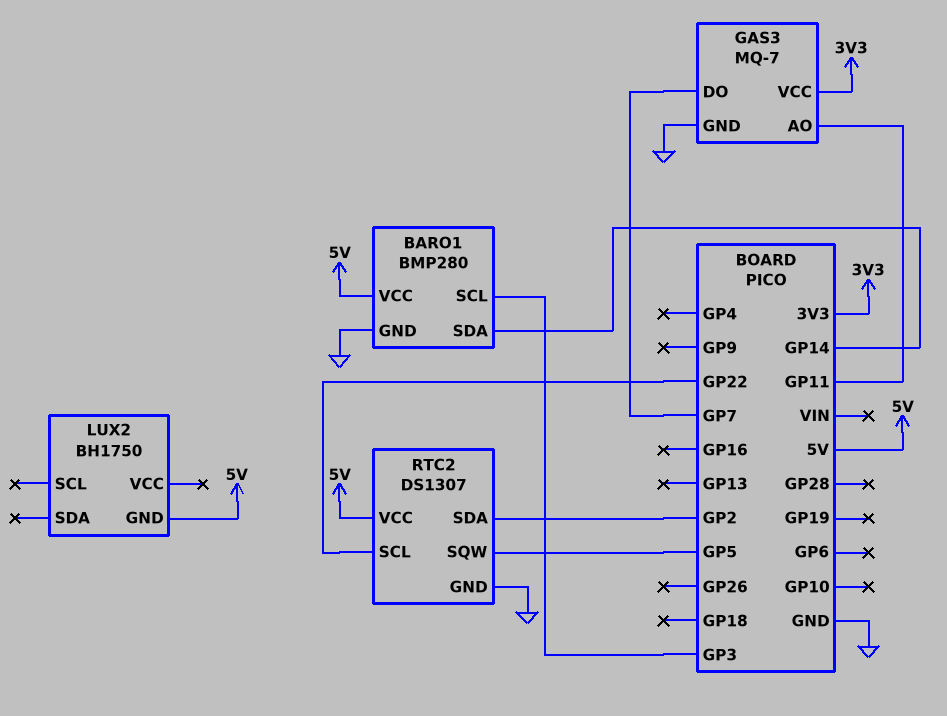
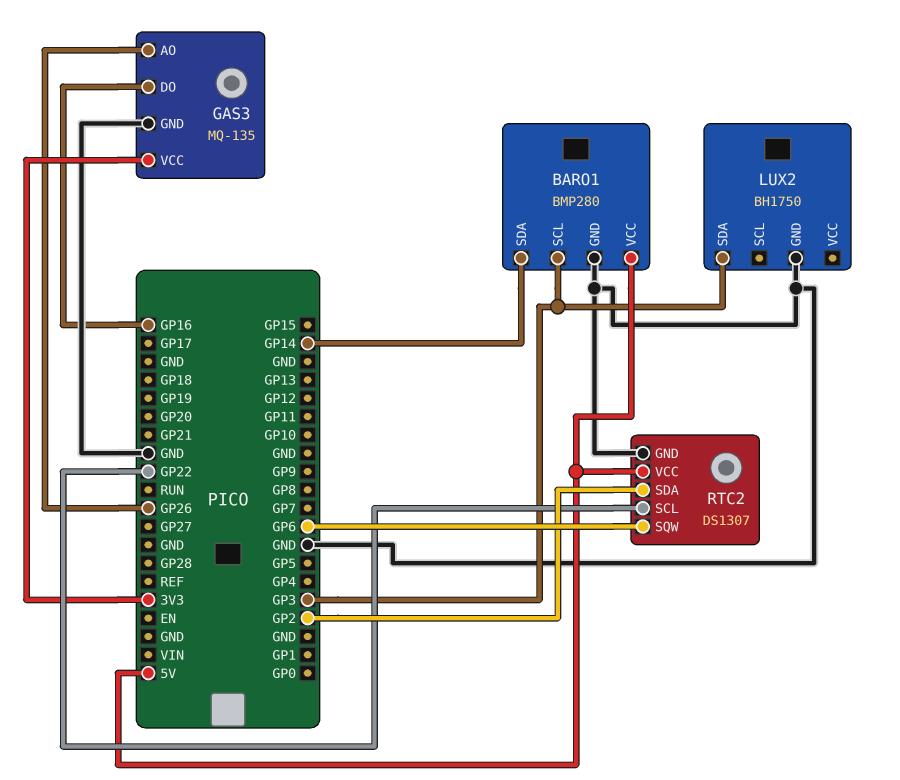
GAS3: MQ-7 -> MQ-135
GAS3 pin AO: GP11 -> GP26
GAS3 pin DO: GP7 -> GP16
LUX2 pin GND: 5V -> GND
LUX2 pin SDA: none -> GP3
RTC2 pin SQW: GP5 -> GP6

